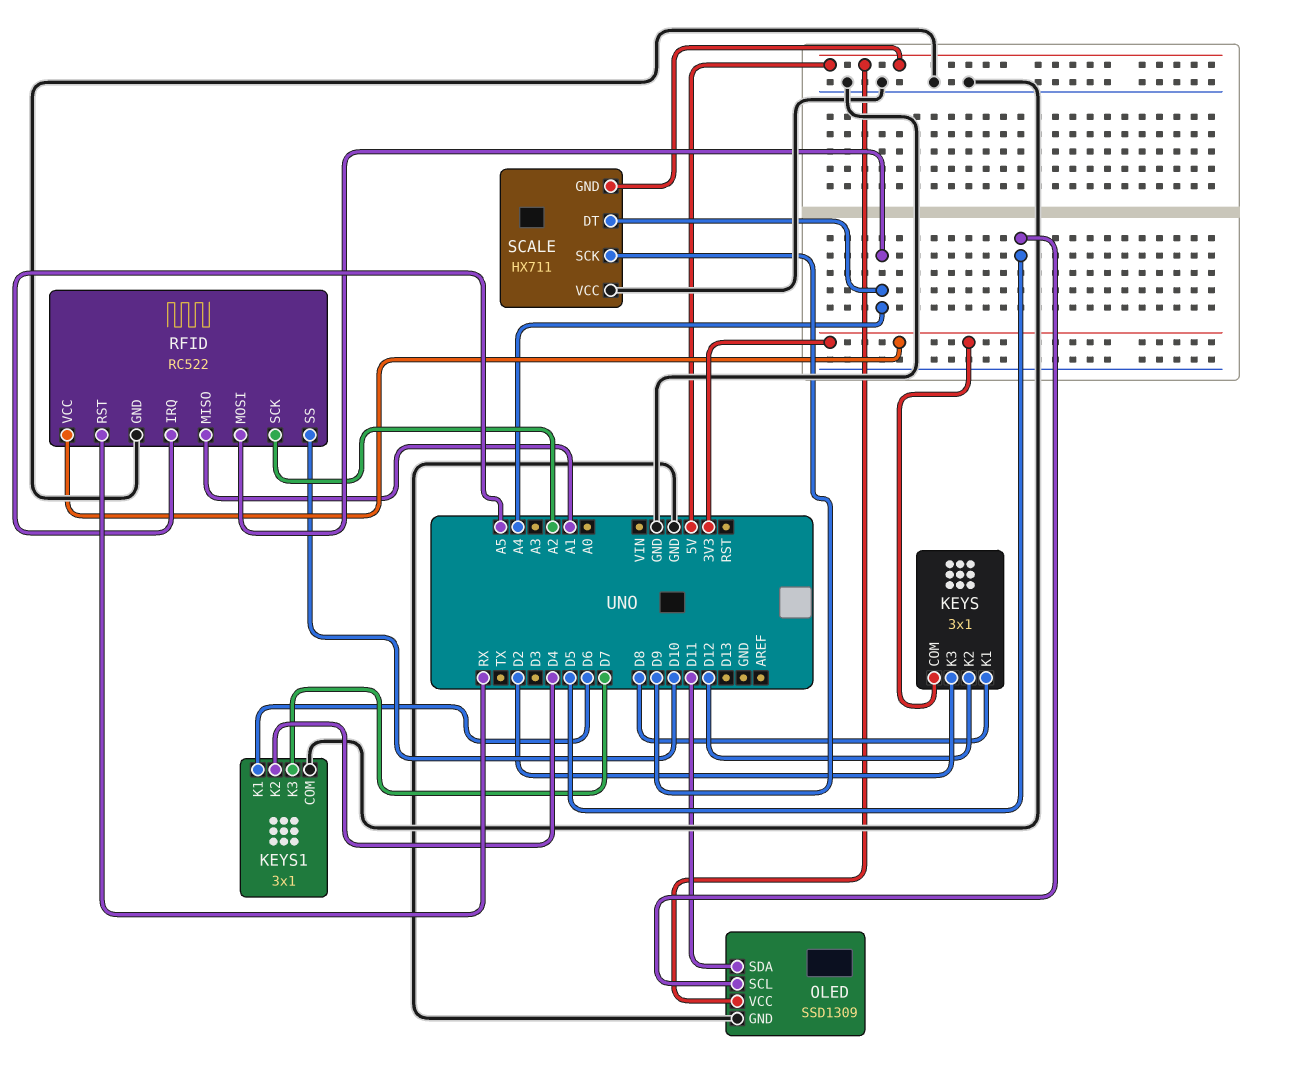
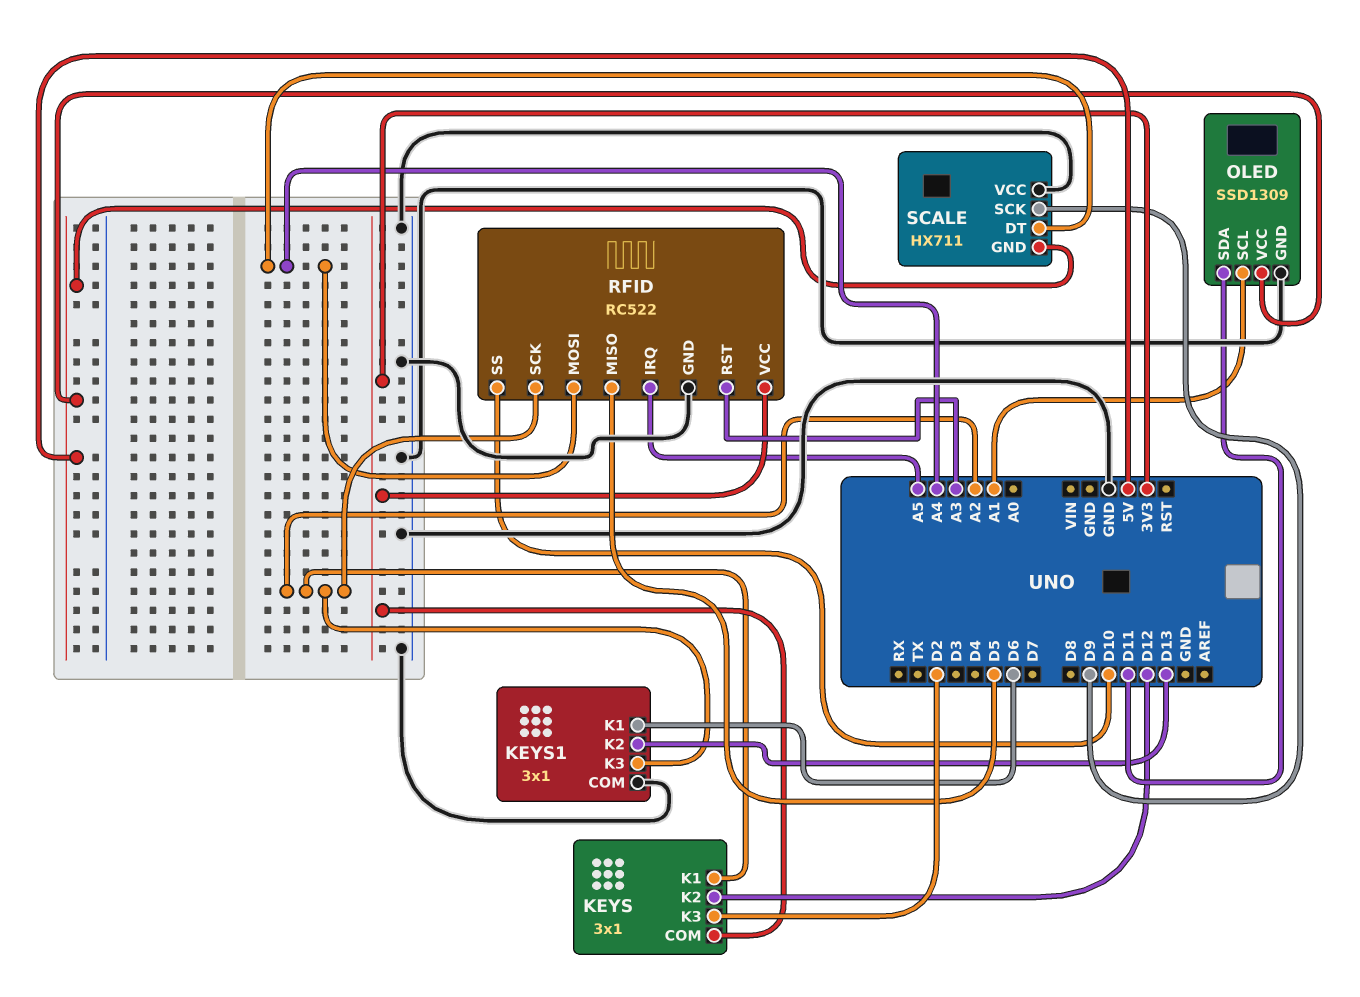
KEYS pin K1: D8 -> A2
KEYS1 pin K2: D4 -> D13
KEYS1 pin K3: D7 -> A2
OLED pin SCL: D5 -> A1
RFID pin MISO: A1 -> D5
RFID pin RST: RX -> A3

